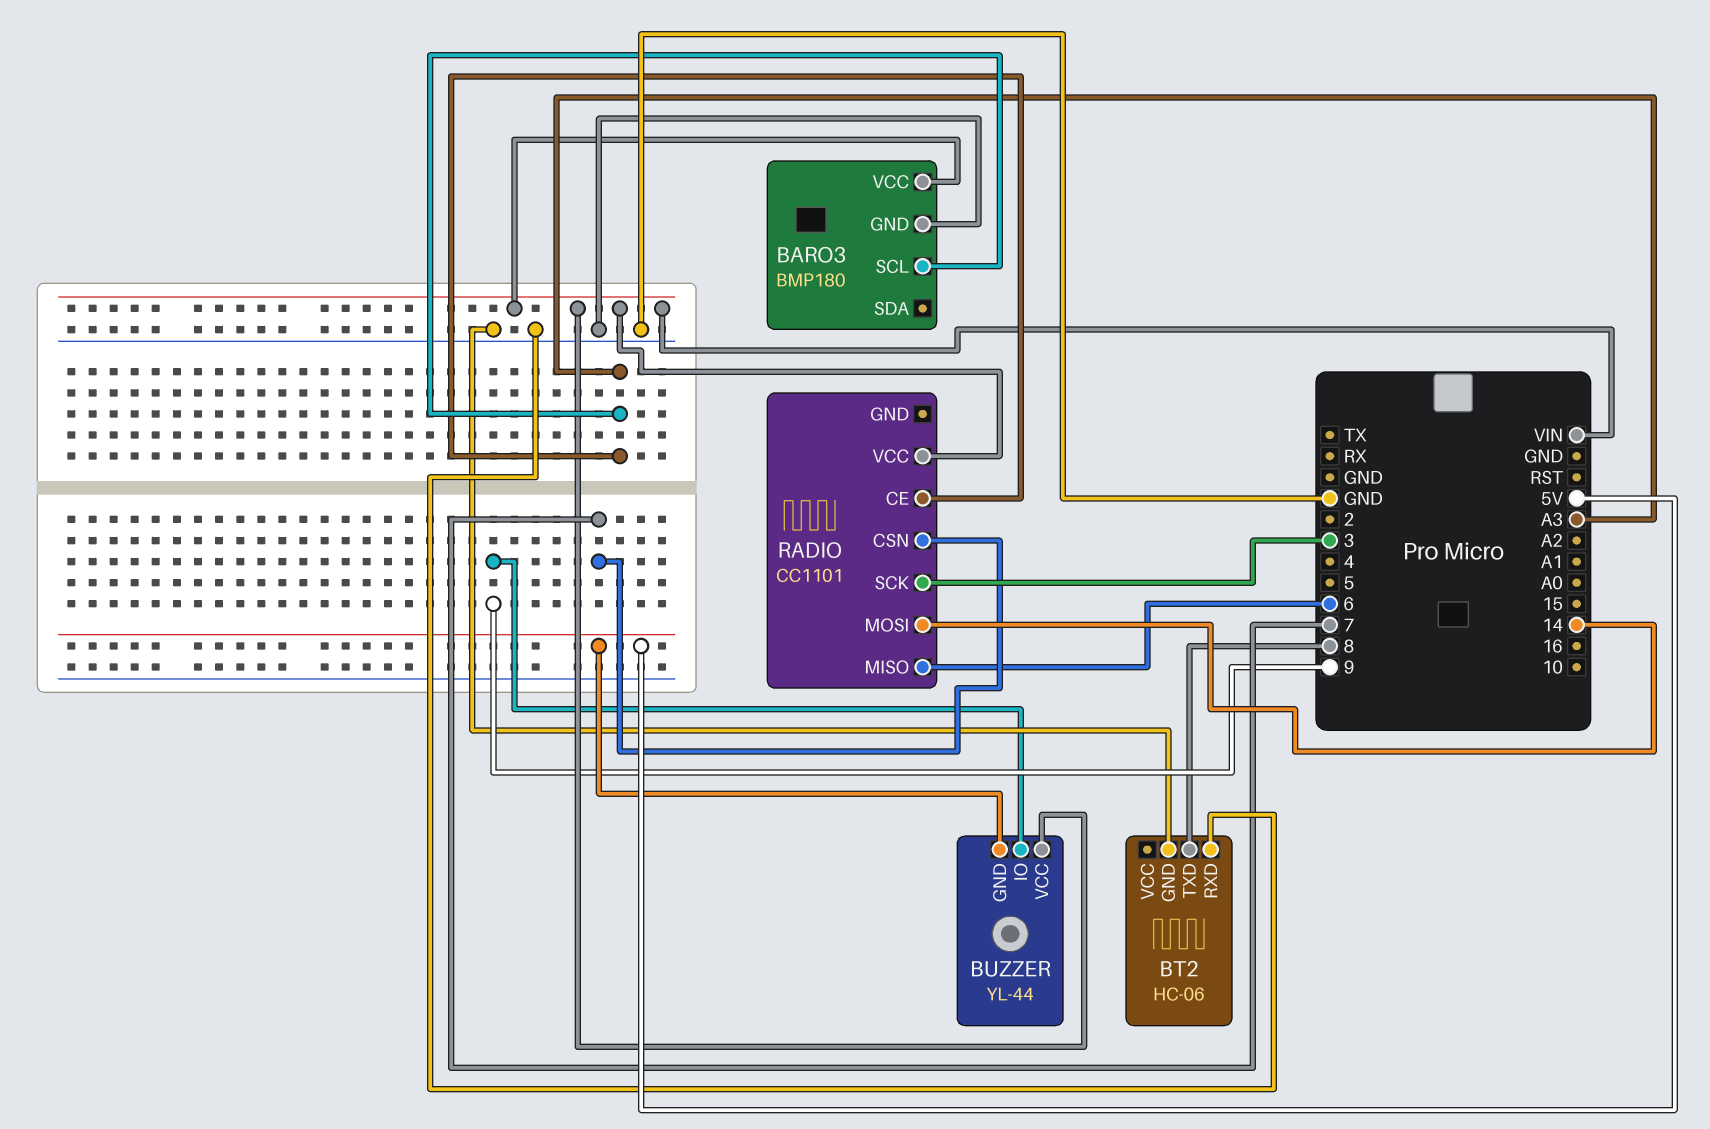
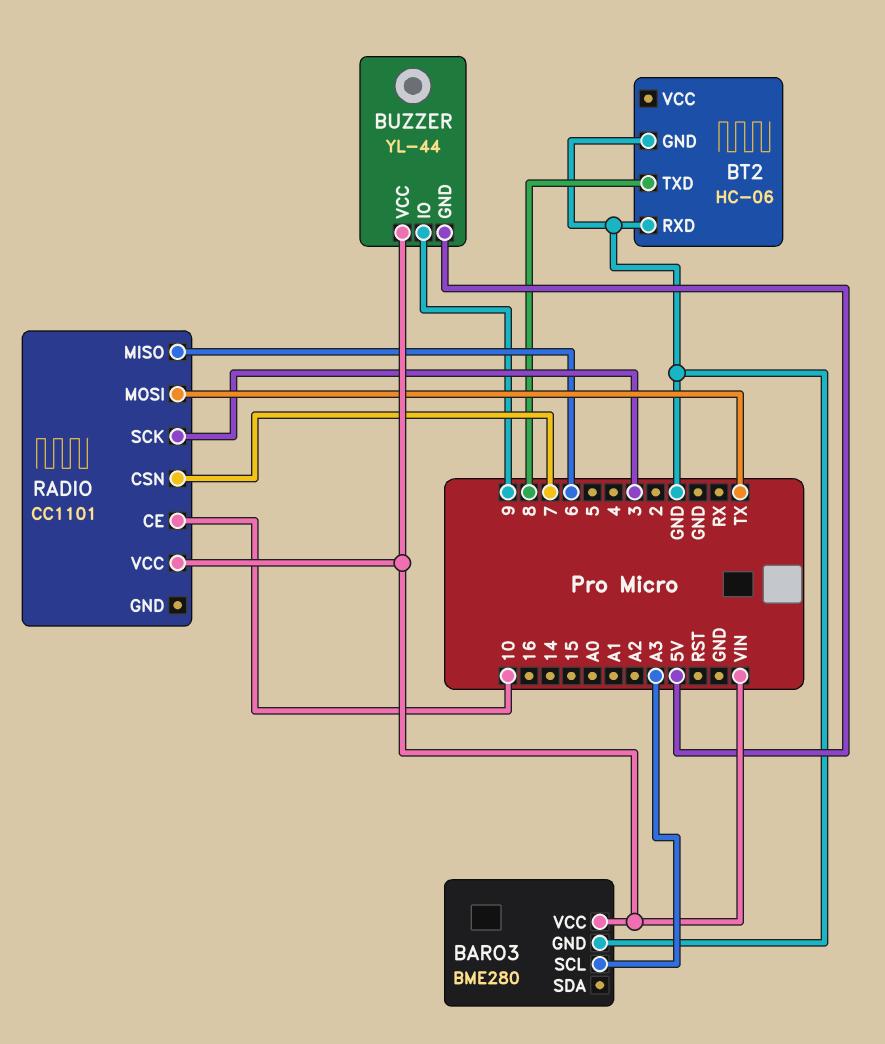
BARO3: BMP180 -> BME280
RADIO pin CE: A3 -> 10
RADIO pin MOSI: 14 -> TX

